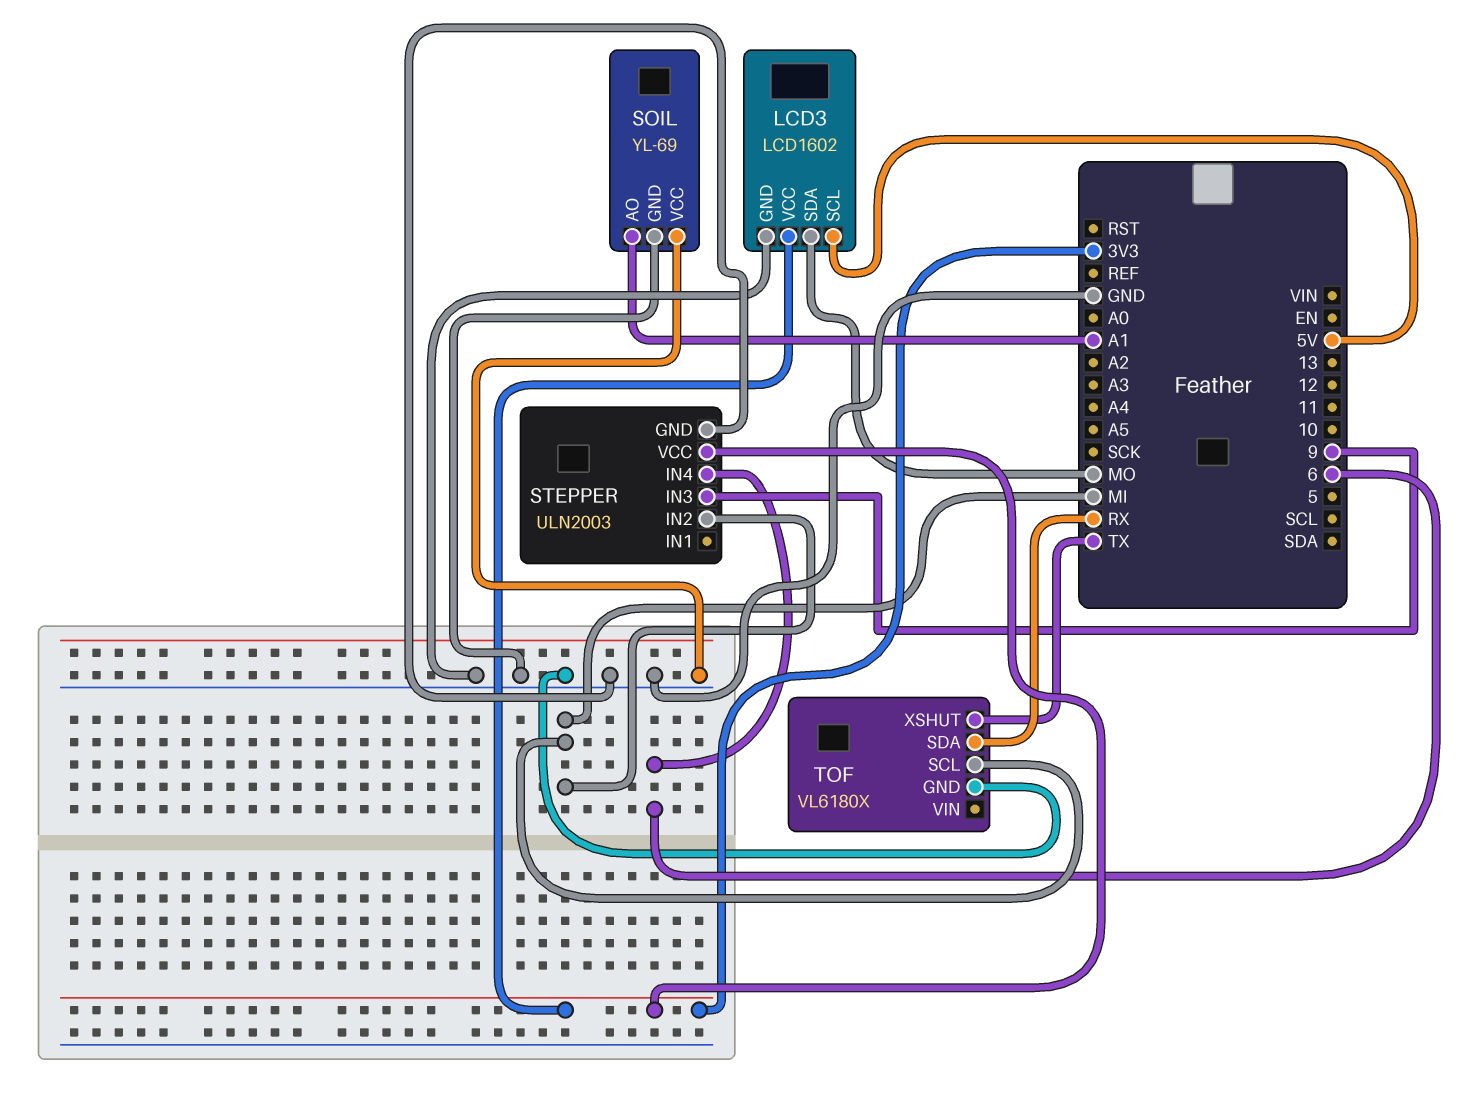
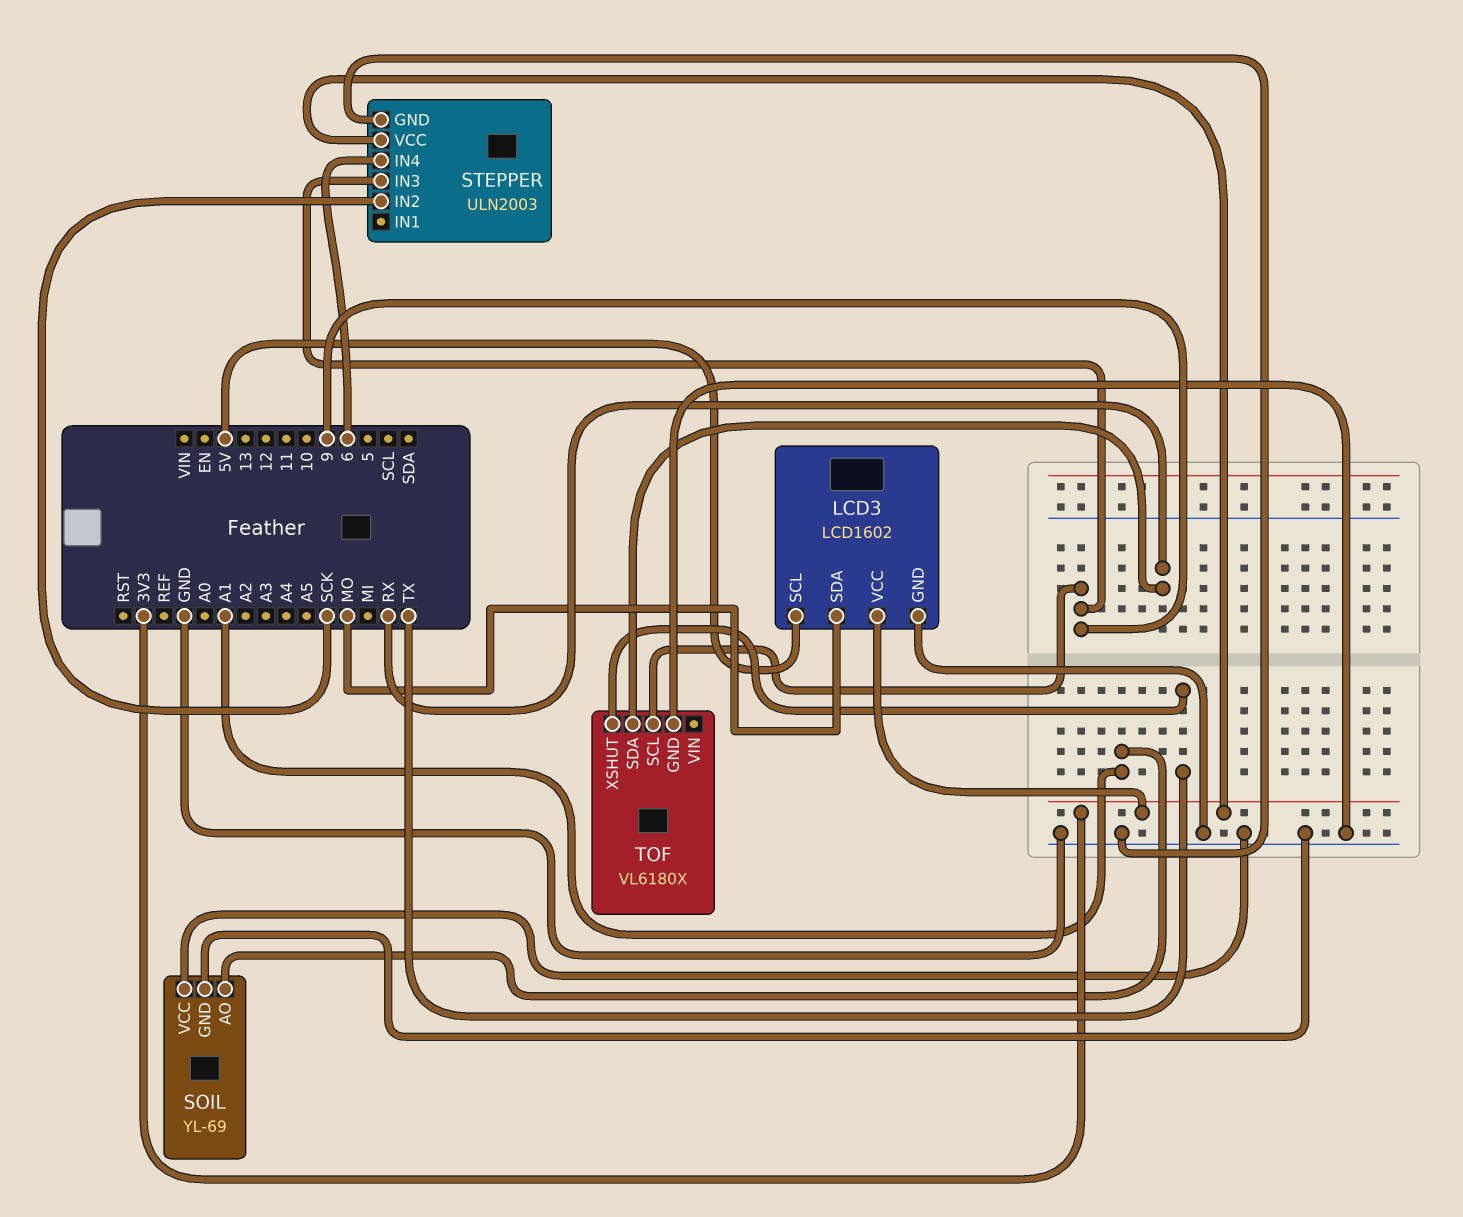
STEPPER pin IN2: MI -> SCK
TOF pin SCL: MI -> 9

